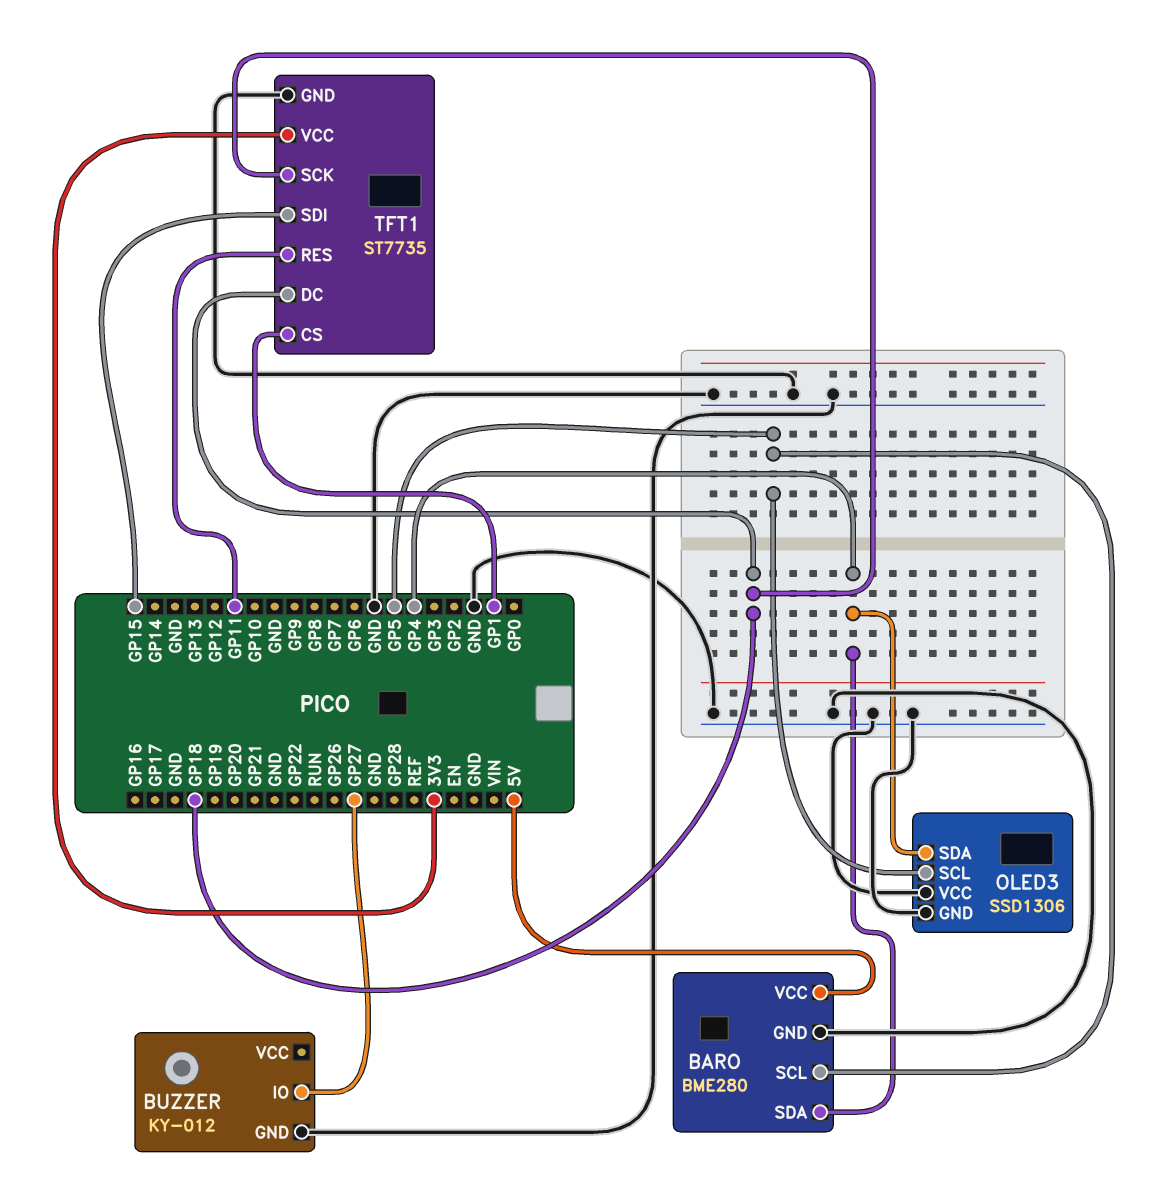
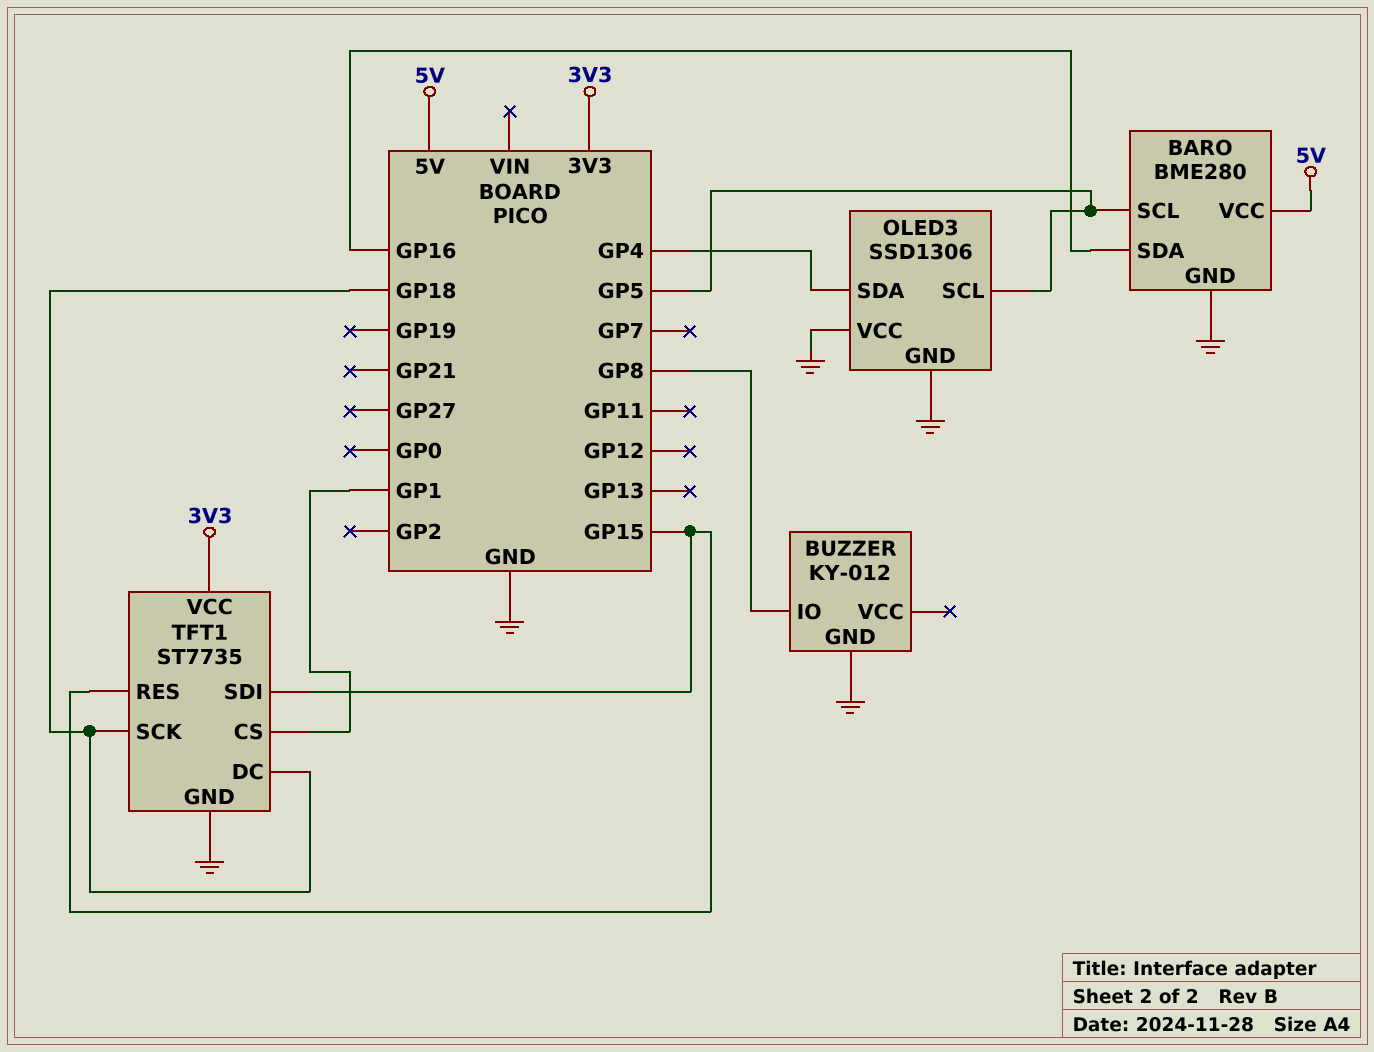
BARO pin SDA: GP4 -> GP16
BUZZER pin IO: GP27 -> GP8
TFT1 pin RES: GP11 -> GP15

